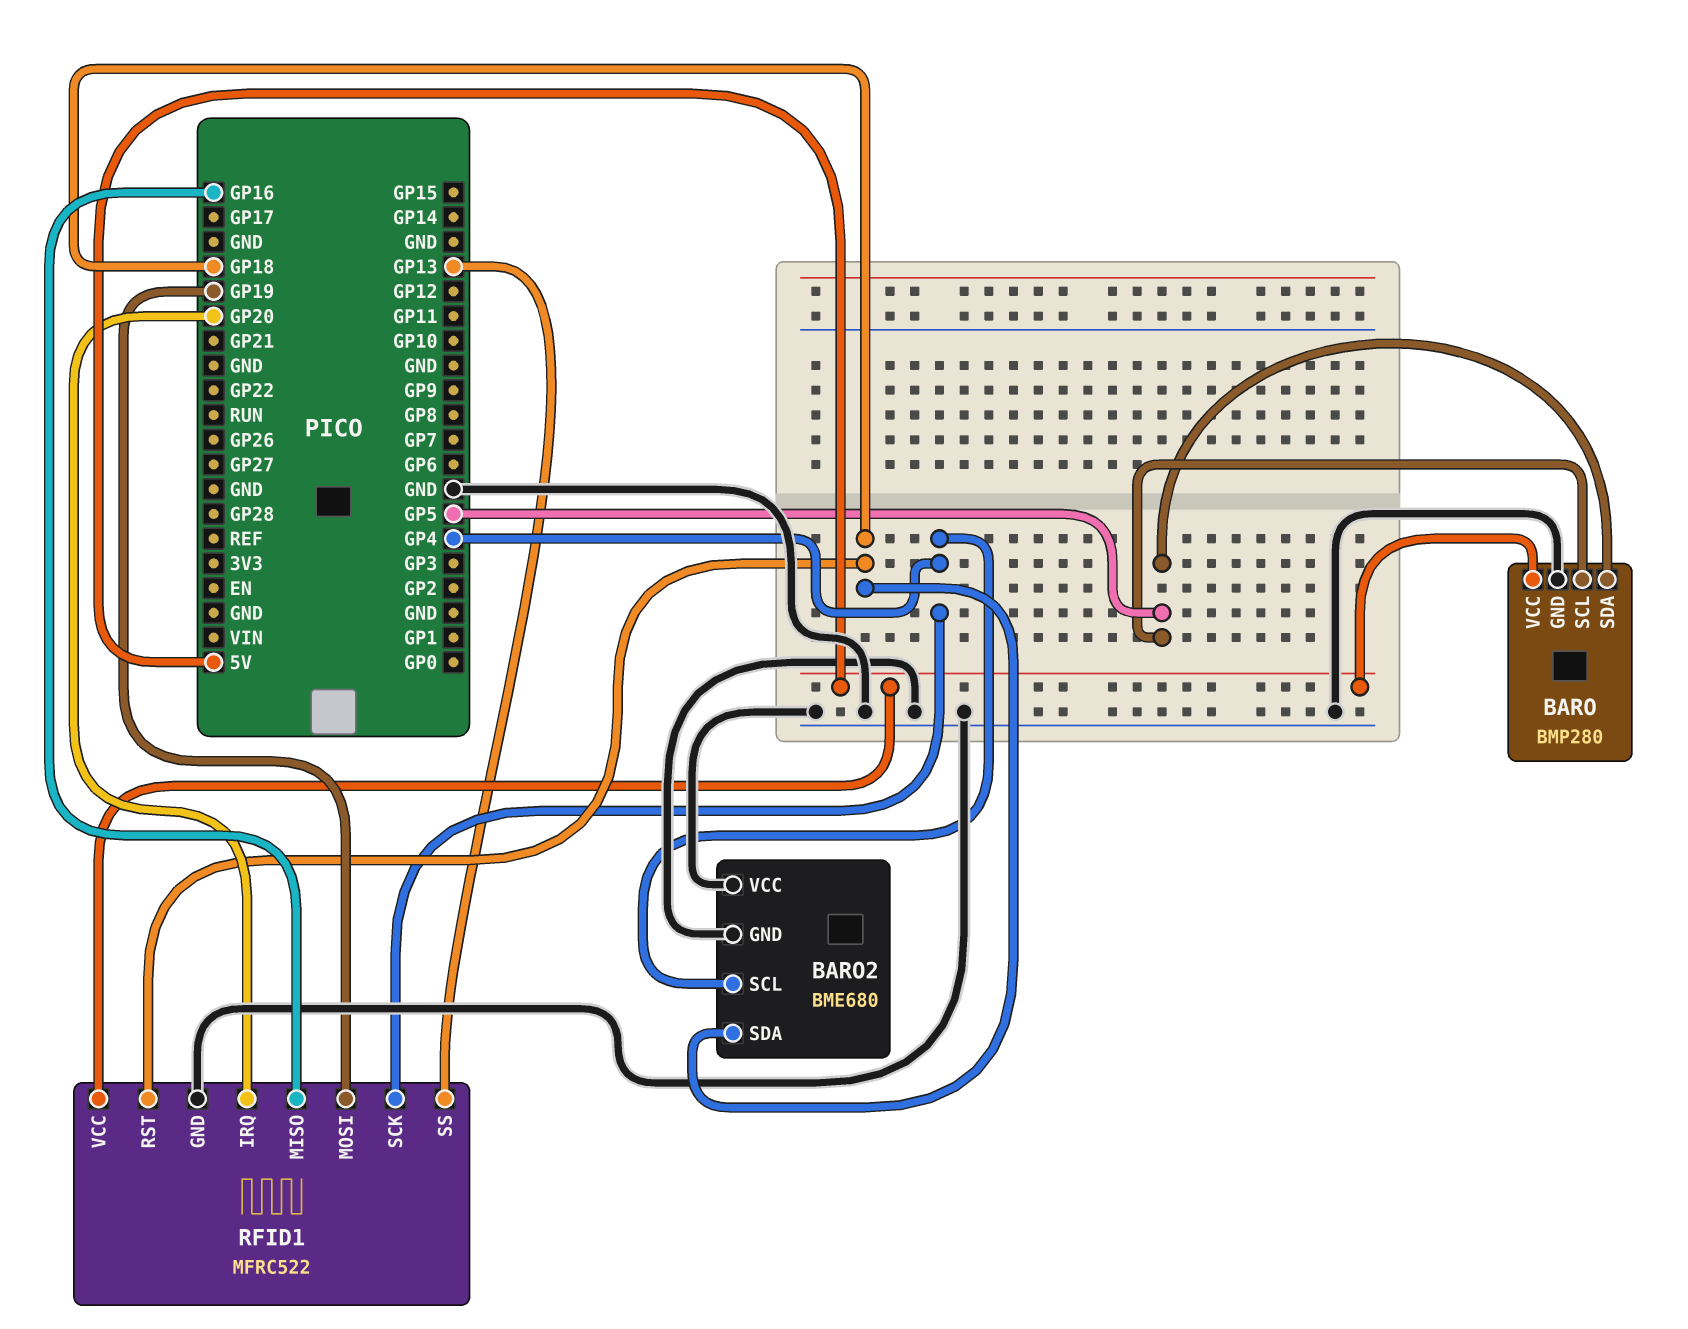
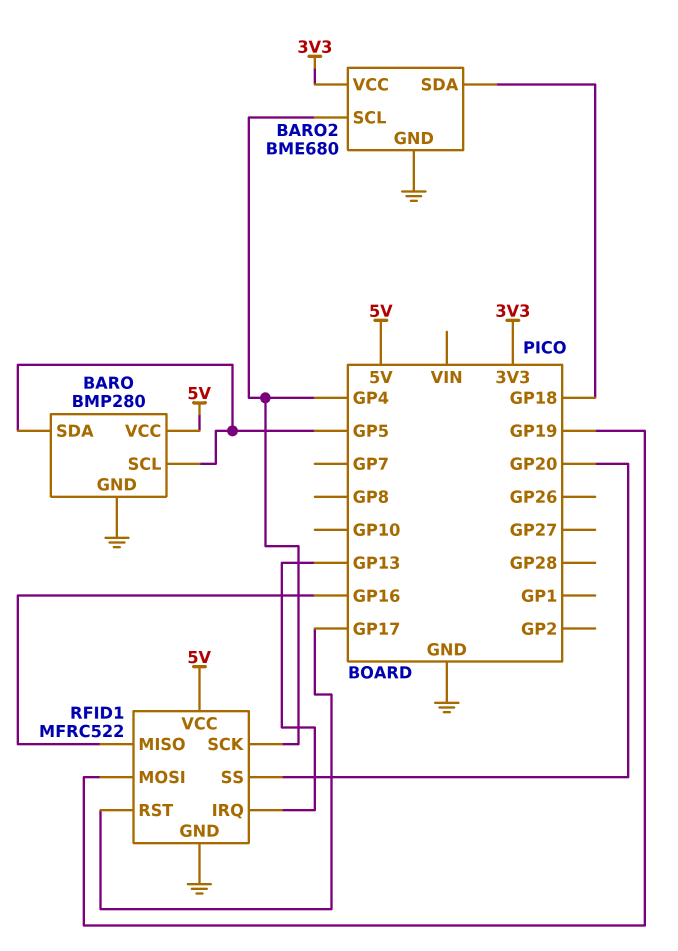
BARO2 pin VCC: GND -> 3V3
RFID1 pin IRQ: GP20 -> GP13
RFID1 pin RST: GP18 -> GP17
RFID1 pin SS: GP13 -> GP20

